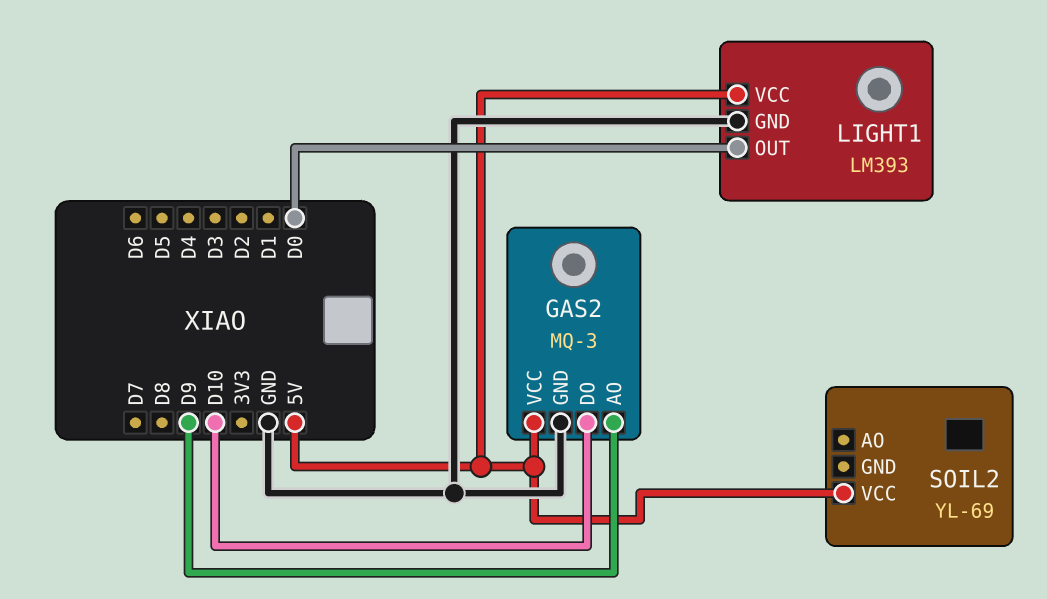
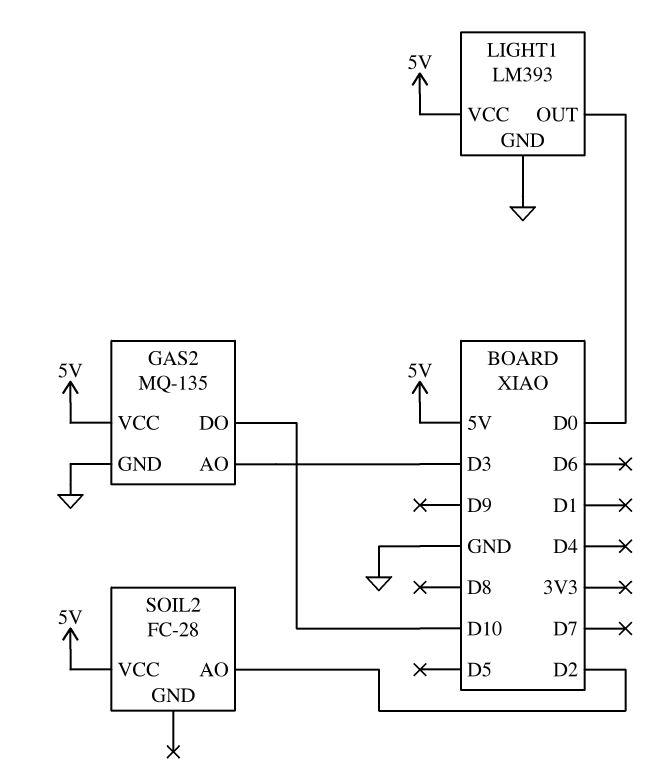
GAS2: MQ-3 -> MQ-135
GAS2 pin AO: D9 -> D3
SOIL2: YL-69 -> FC-28
SOIL2 pin AO: none -> D2

